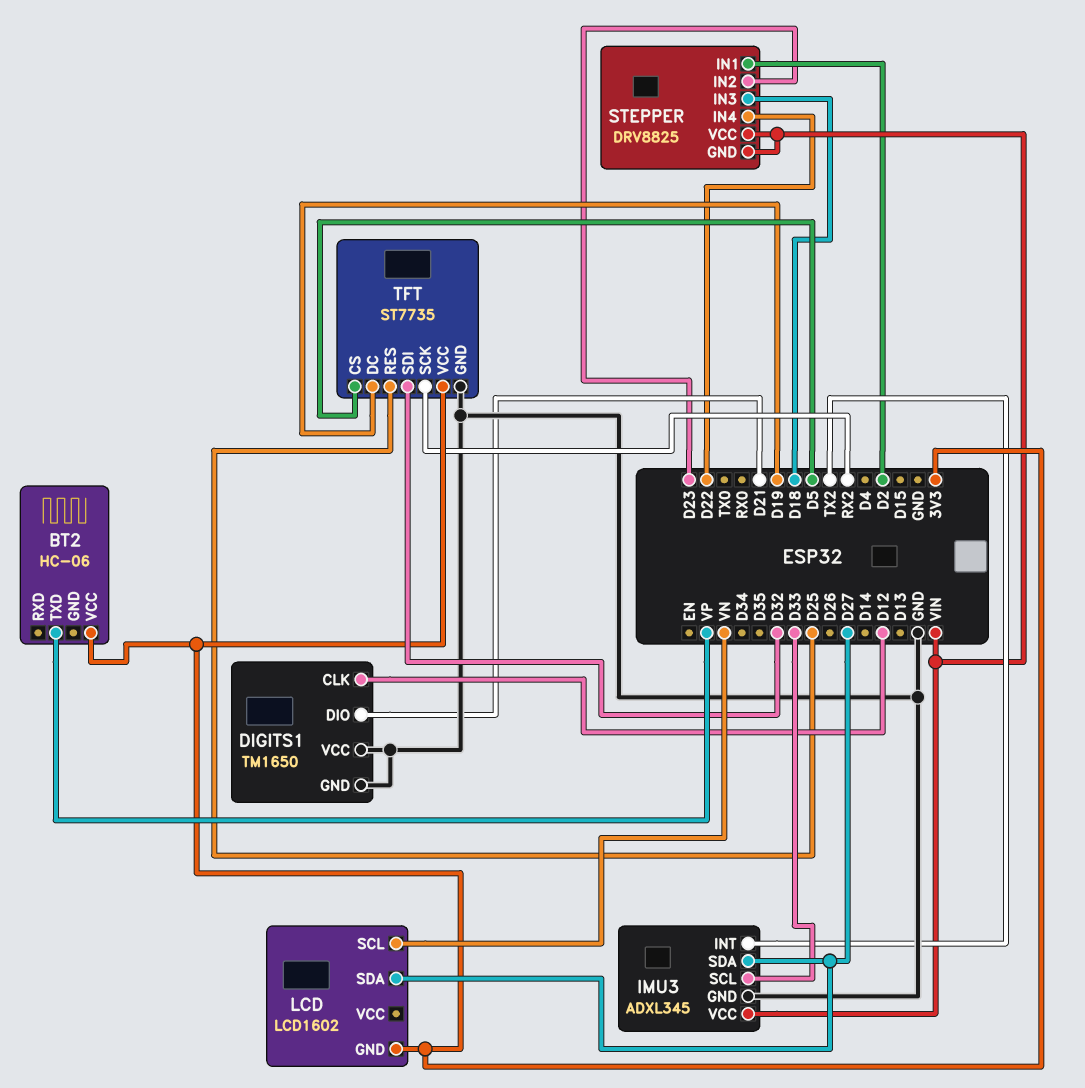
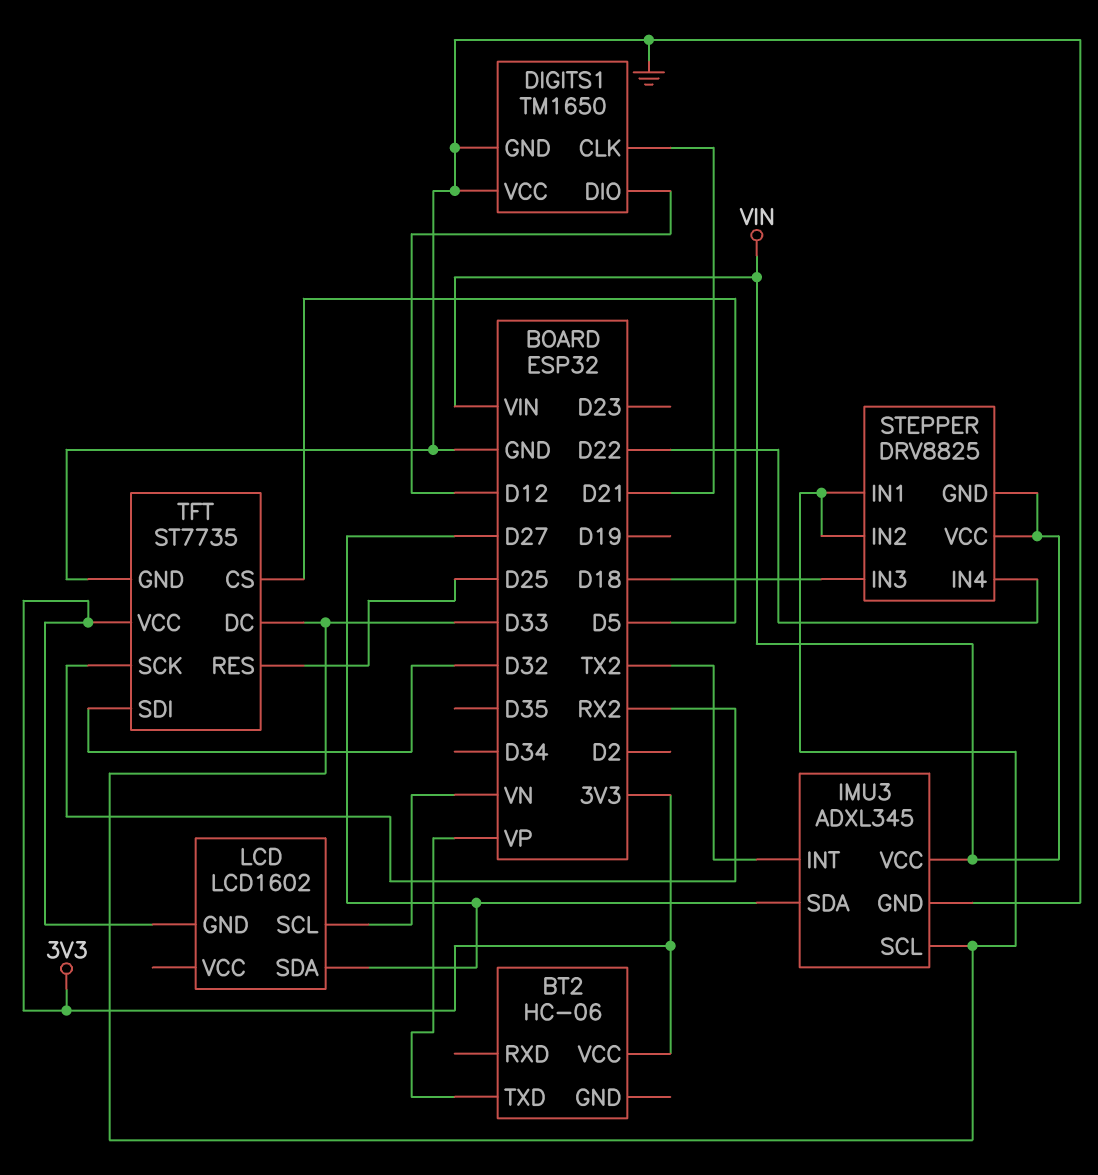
DIGITS1 pin CLK: D12 -> D21
DIGITS1 pin DIO: D21 -> D12
STEPPER pin IN1: D2 -> D33
STEPPER pin IN2: D23 -> D33
TFT pin DC: D19 -> D33

